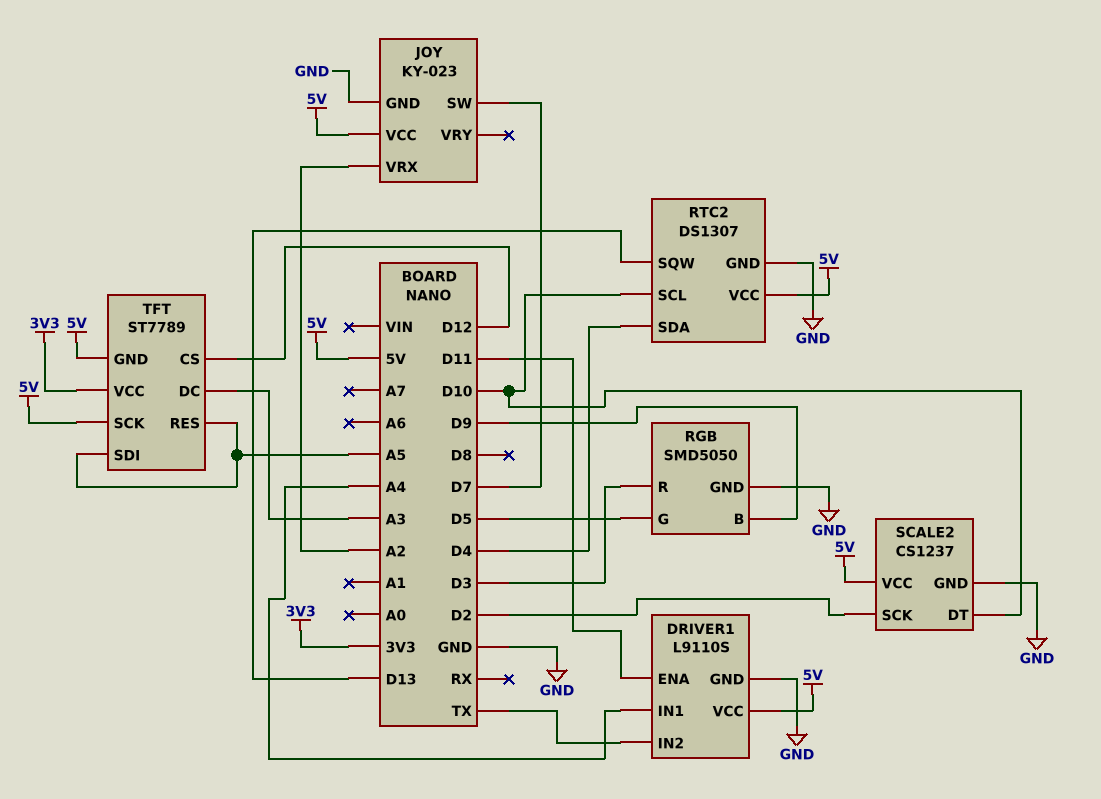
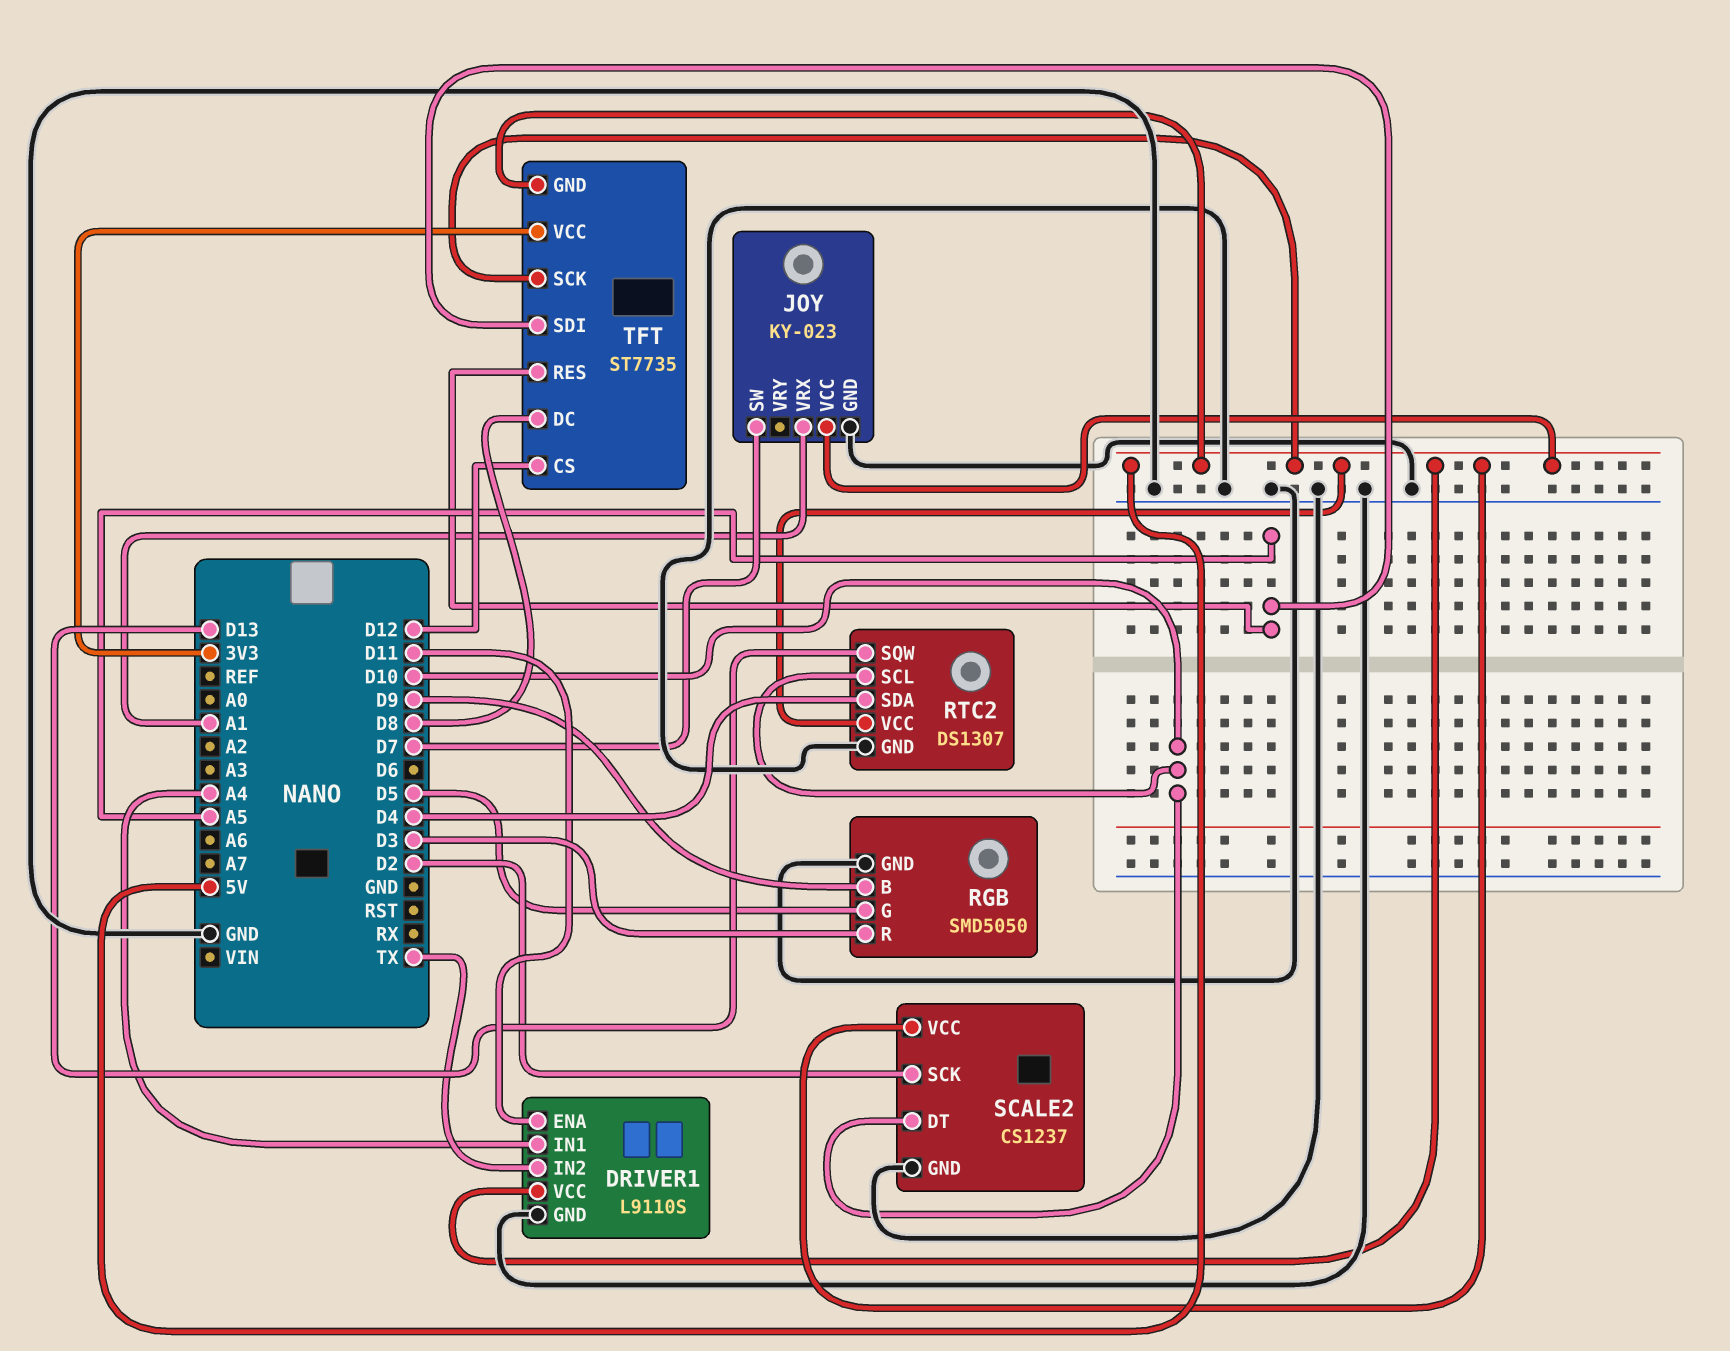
JOY pin VRX: A2 -> A1
TFT: ST7789 -> ST7735
TFT pin DC: A3 -> D8

